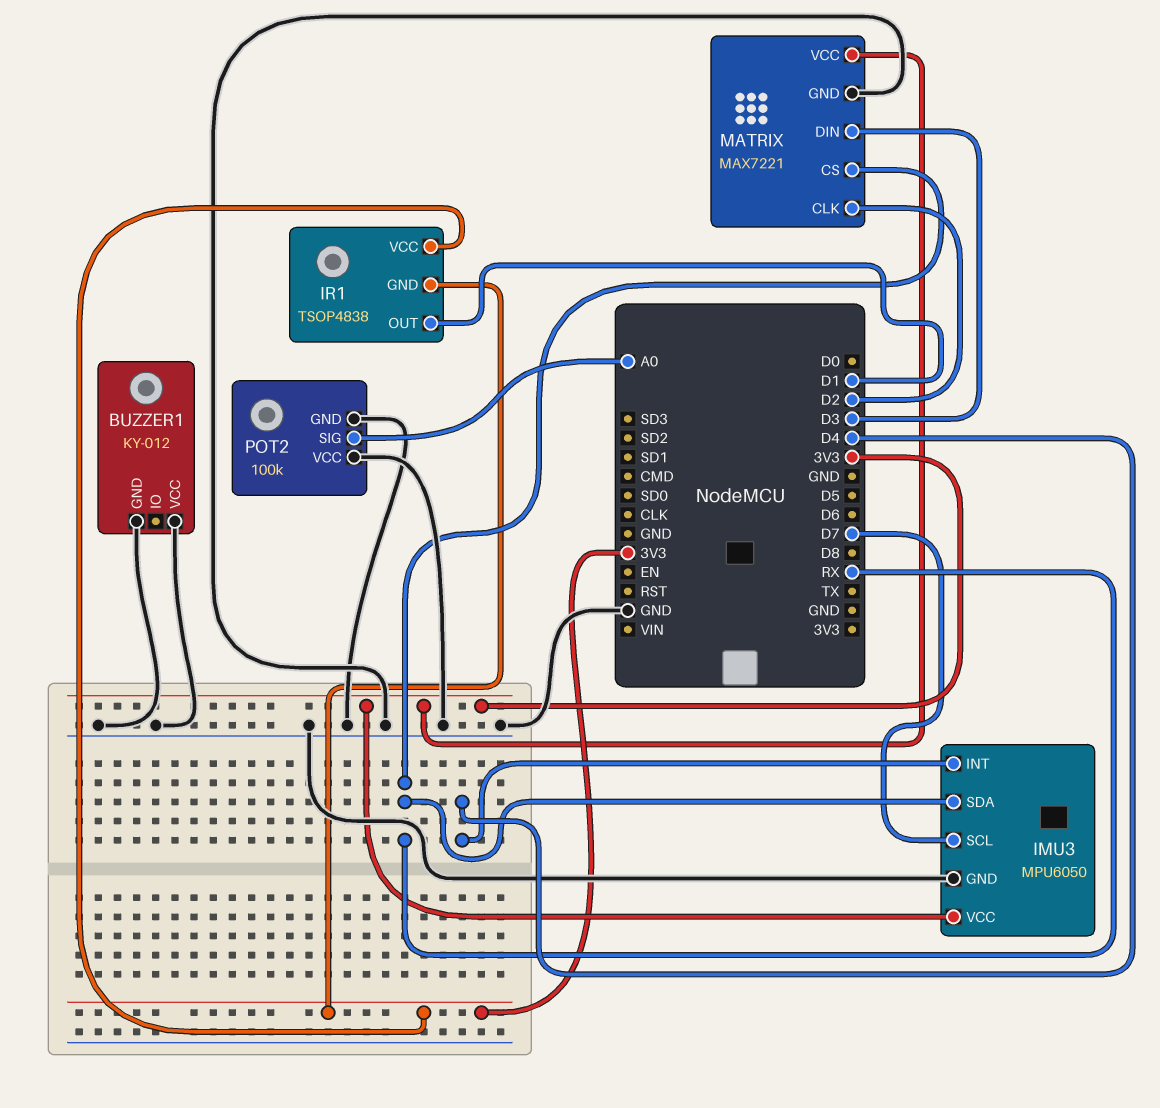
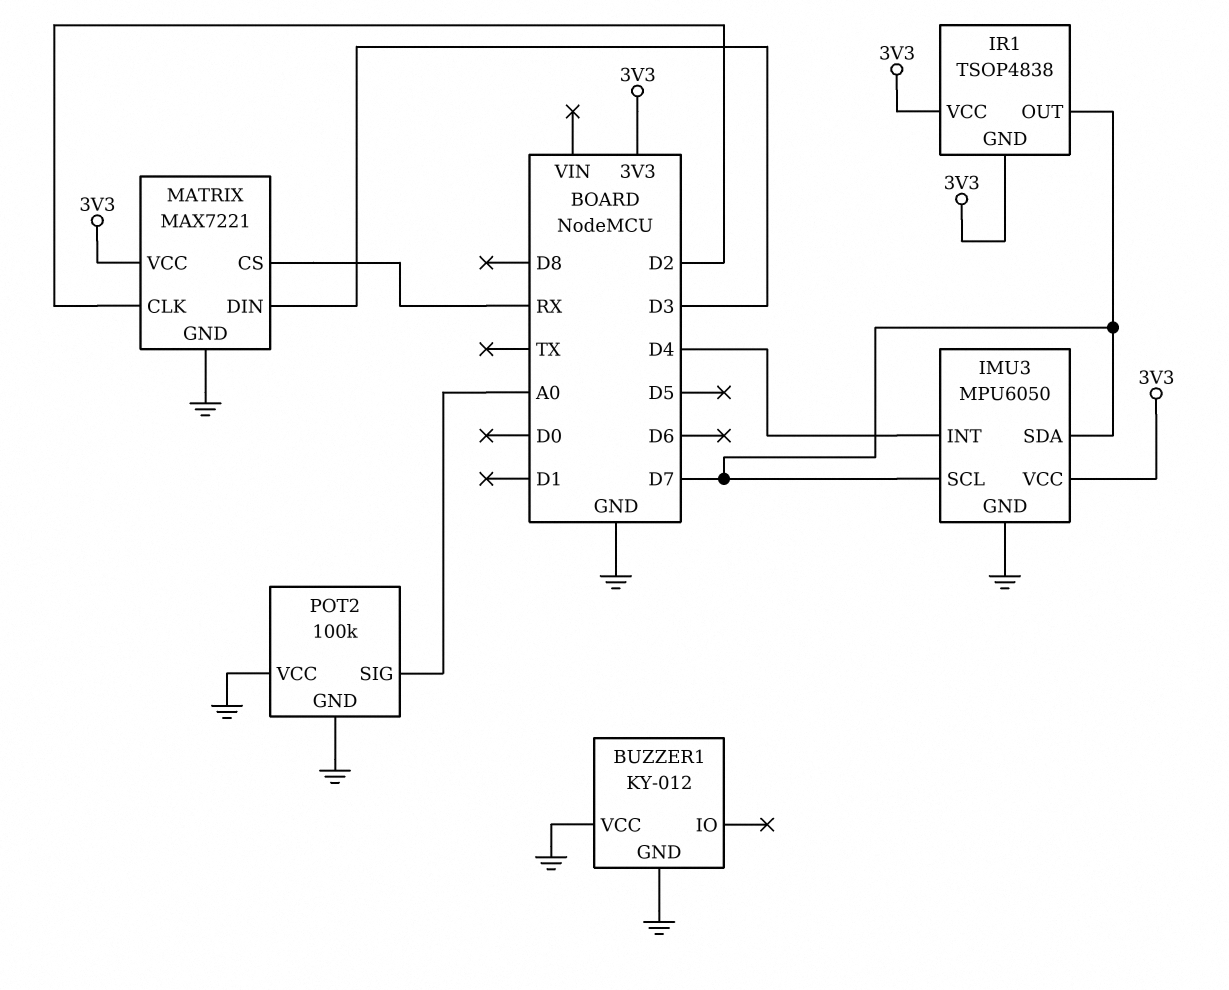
IMU3 pin SDA: RX -> D7
IR1 pin OUT: D1 -> D7

